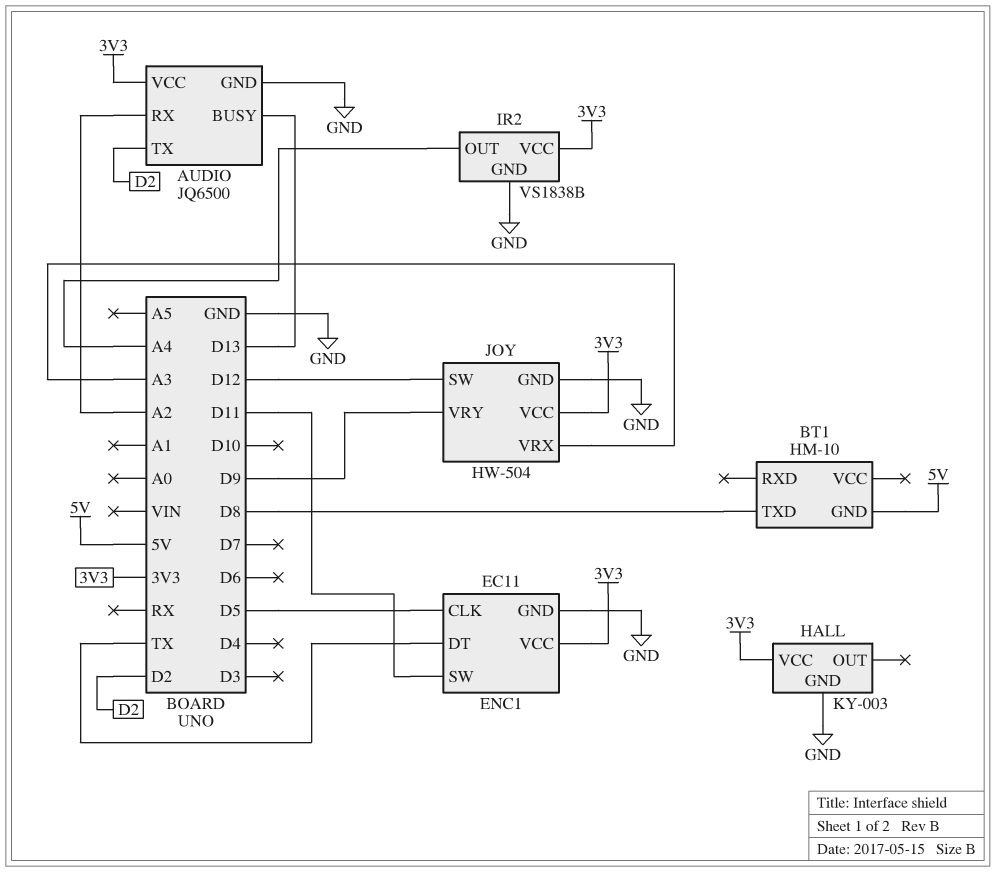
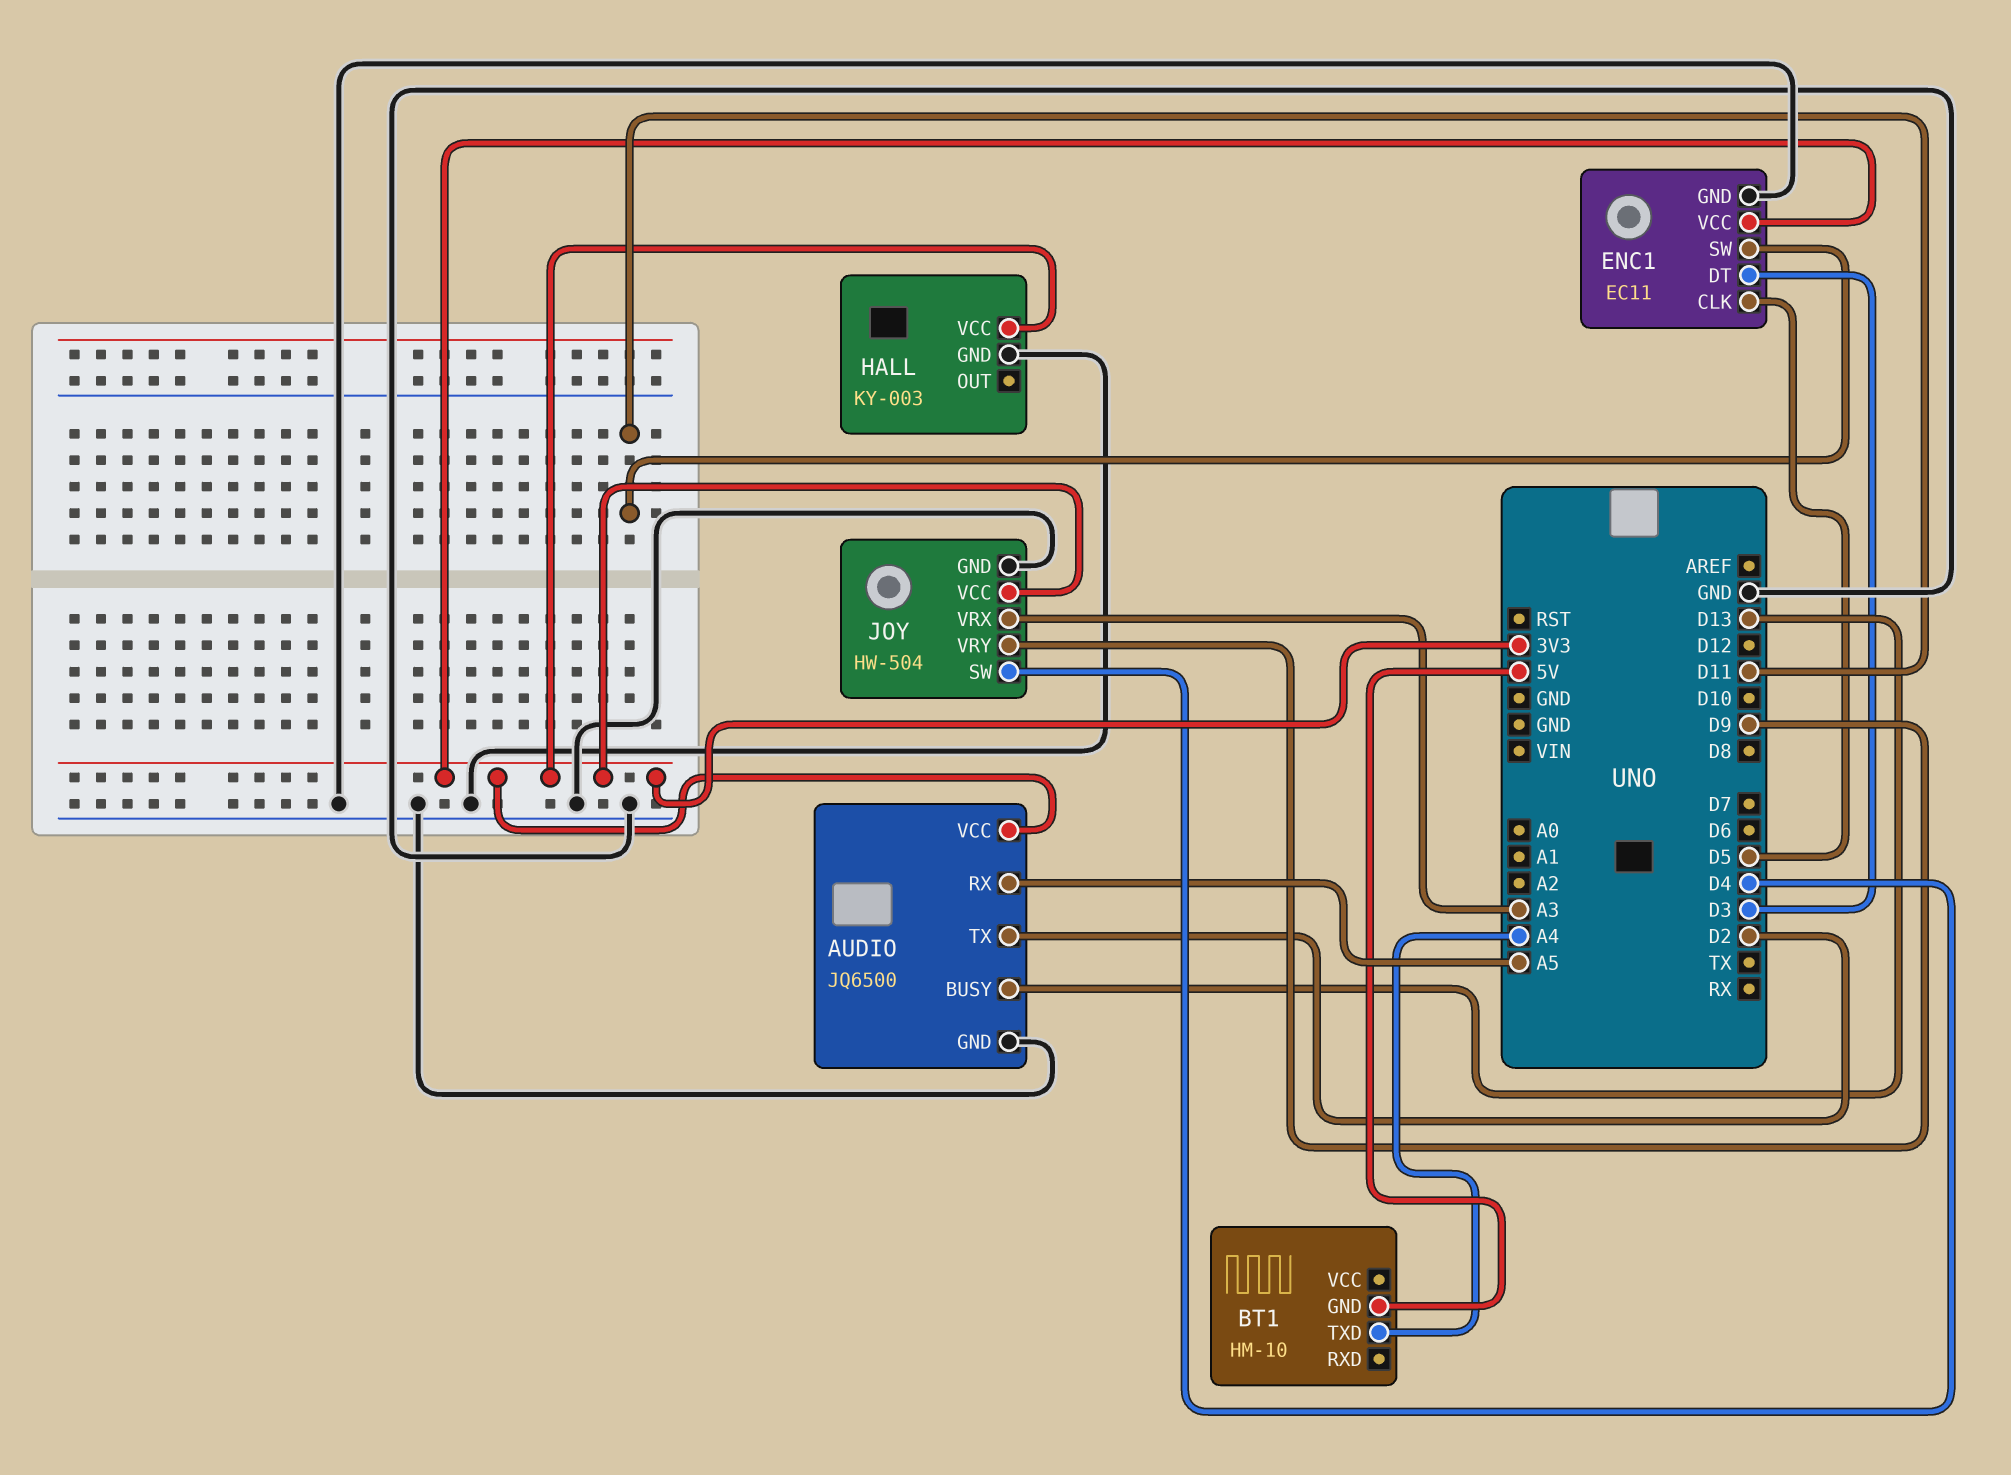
AUDIO pin RX: A2 -> A5
BT1 pin TXD: D8 -> A4
ENC1 pin DT: TX -> D3
IR2: VS1838B -> none
IR2 pin GND: GND -> none
IR2 pin OUT: A4 -> none
IR2 pin VCC: 3V3 -> none
JOY pin SW: D12 -> D4

